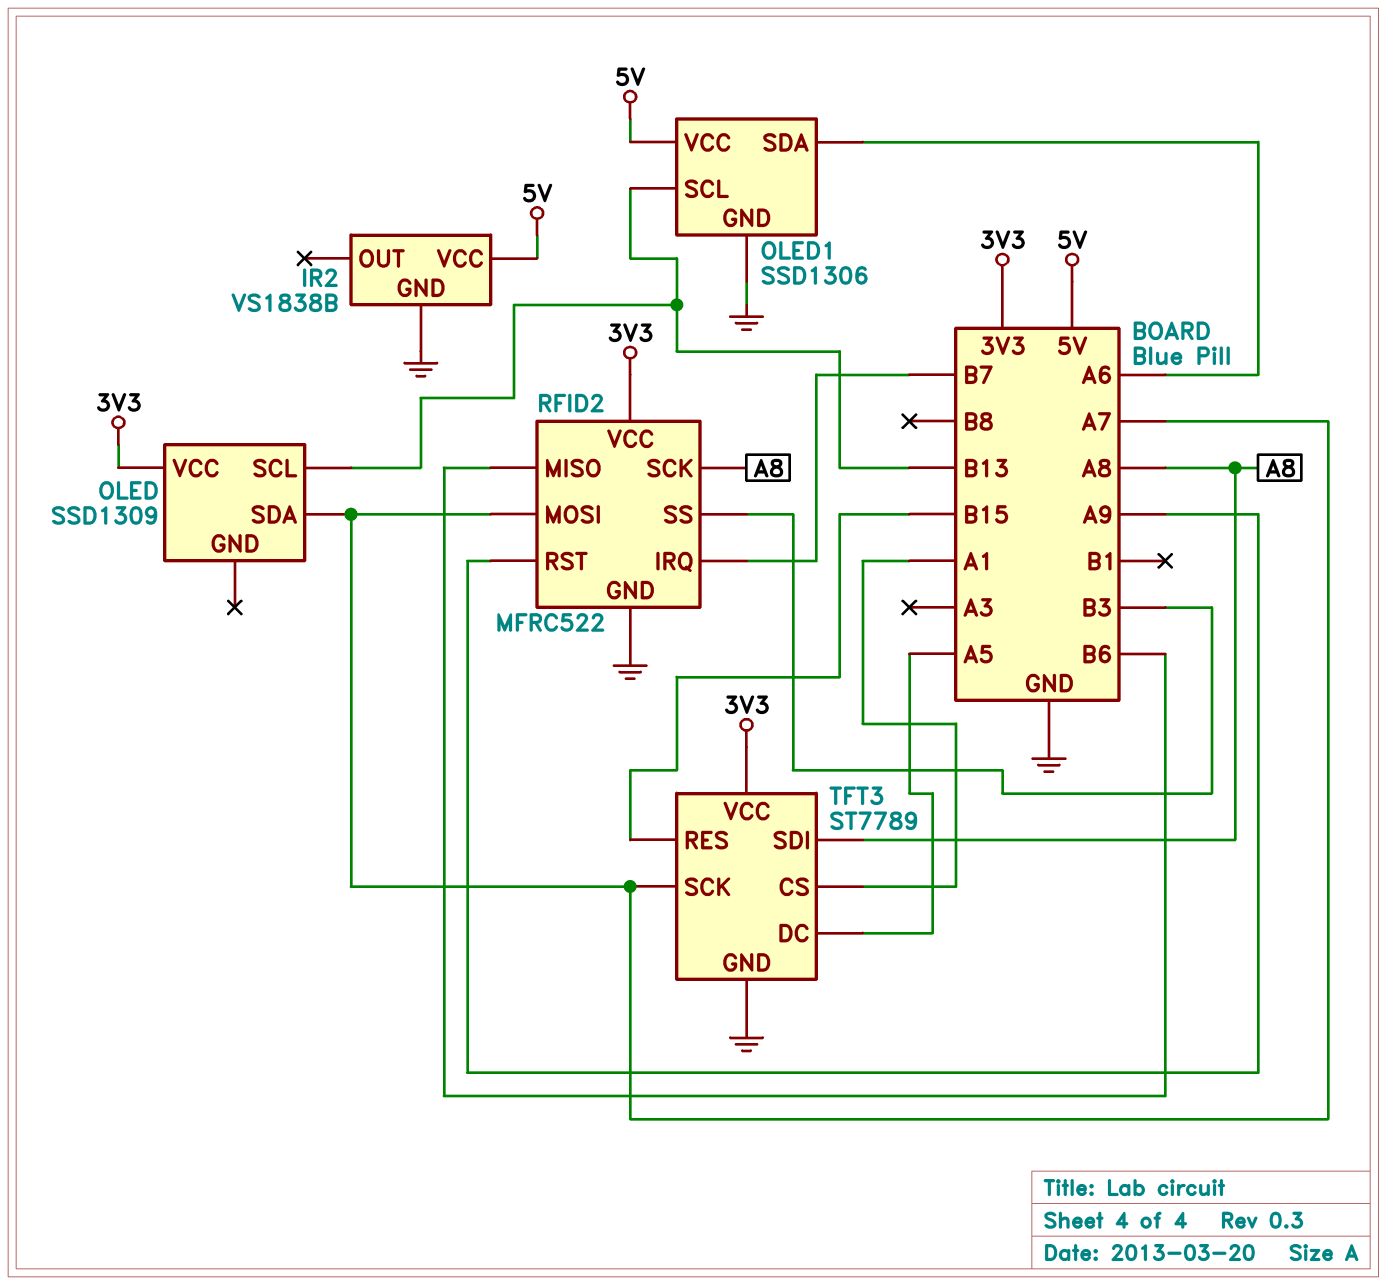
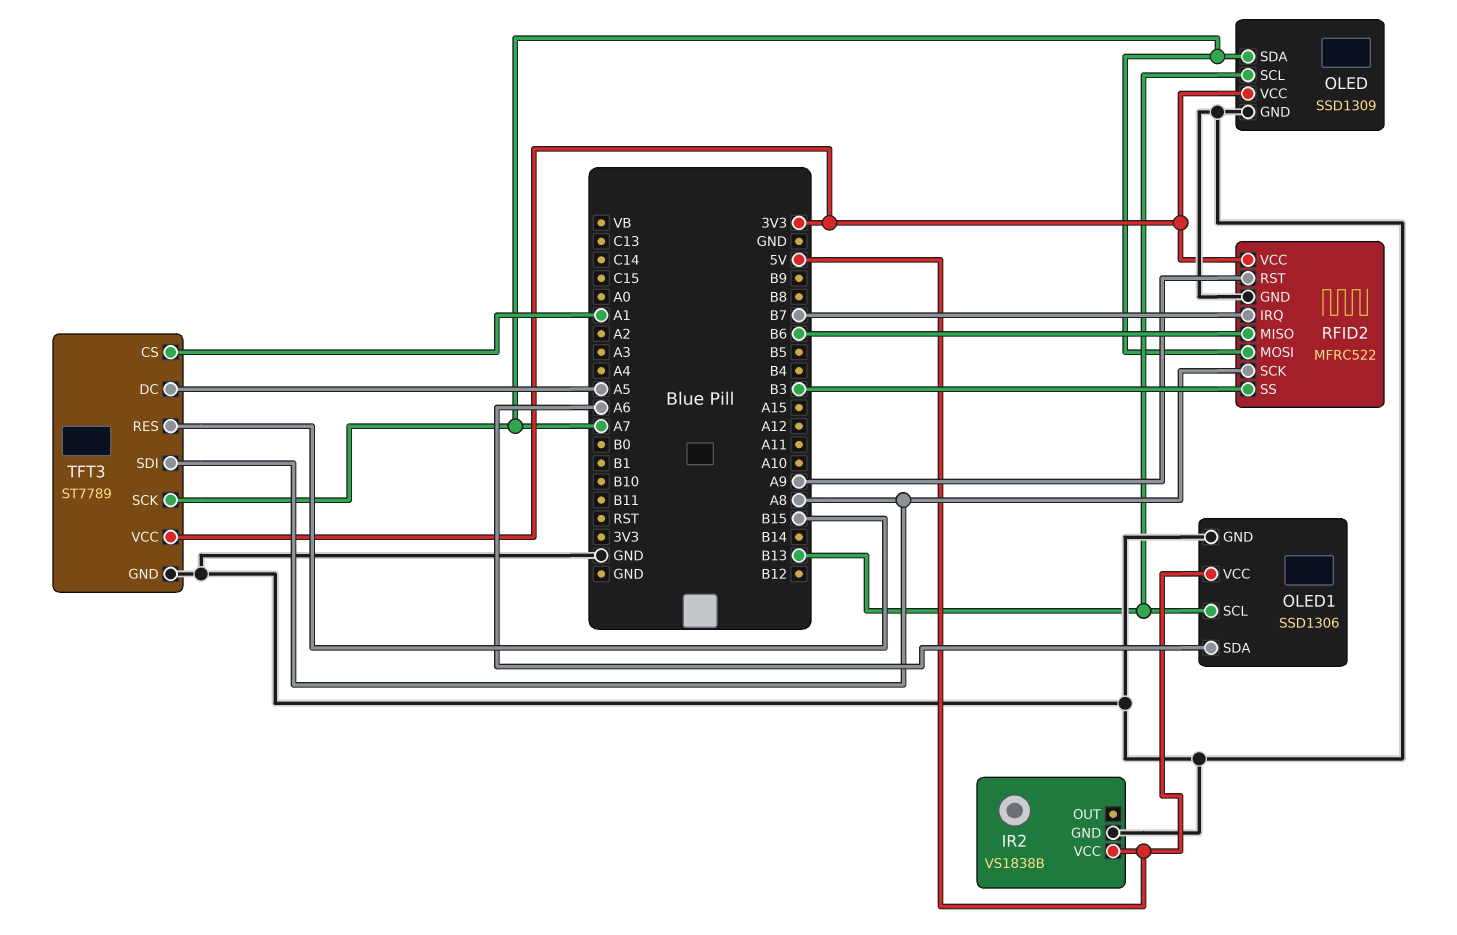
OLED pin GND: none -> GND

